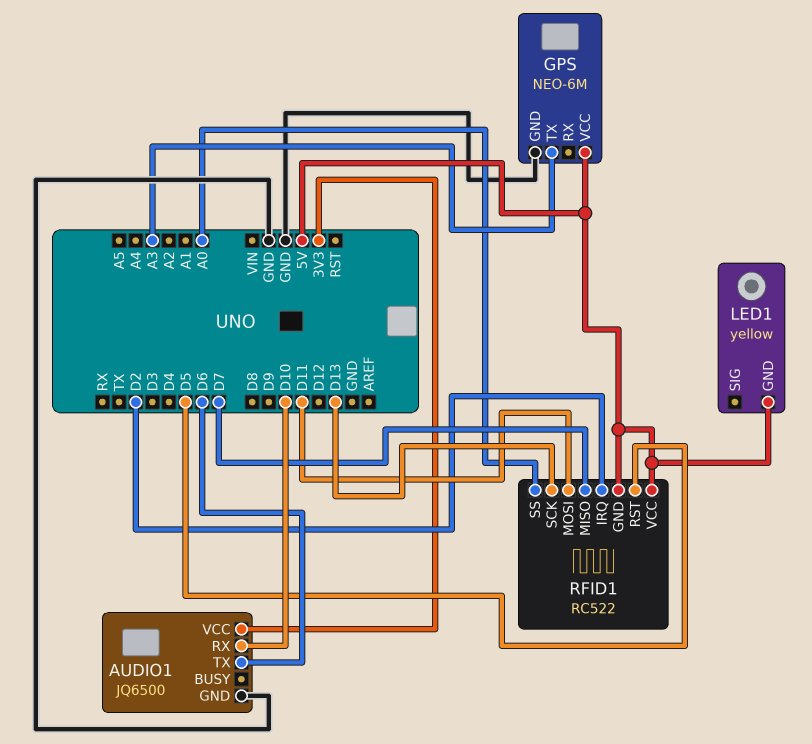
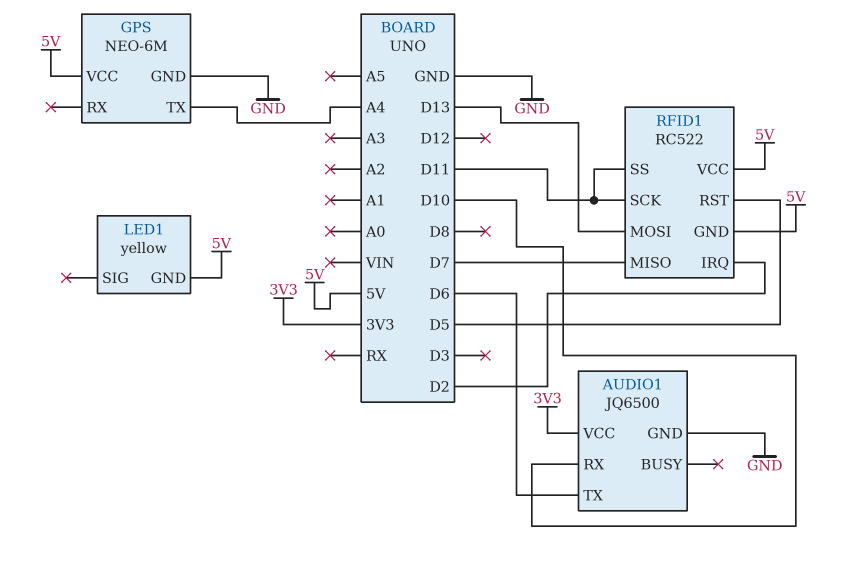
GPS pin TX: A3 -> A4
RFID1 pin MOSI: D11 -> D13
RFID1 pin SCK: D13 -> D11
RFID1 pin SS: A0 -> D11

